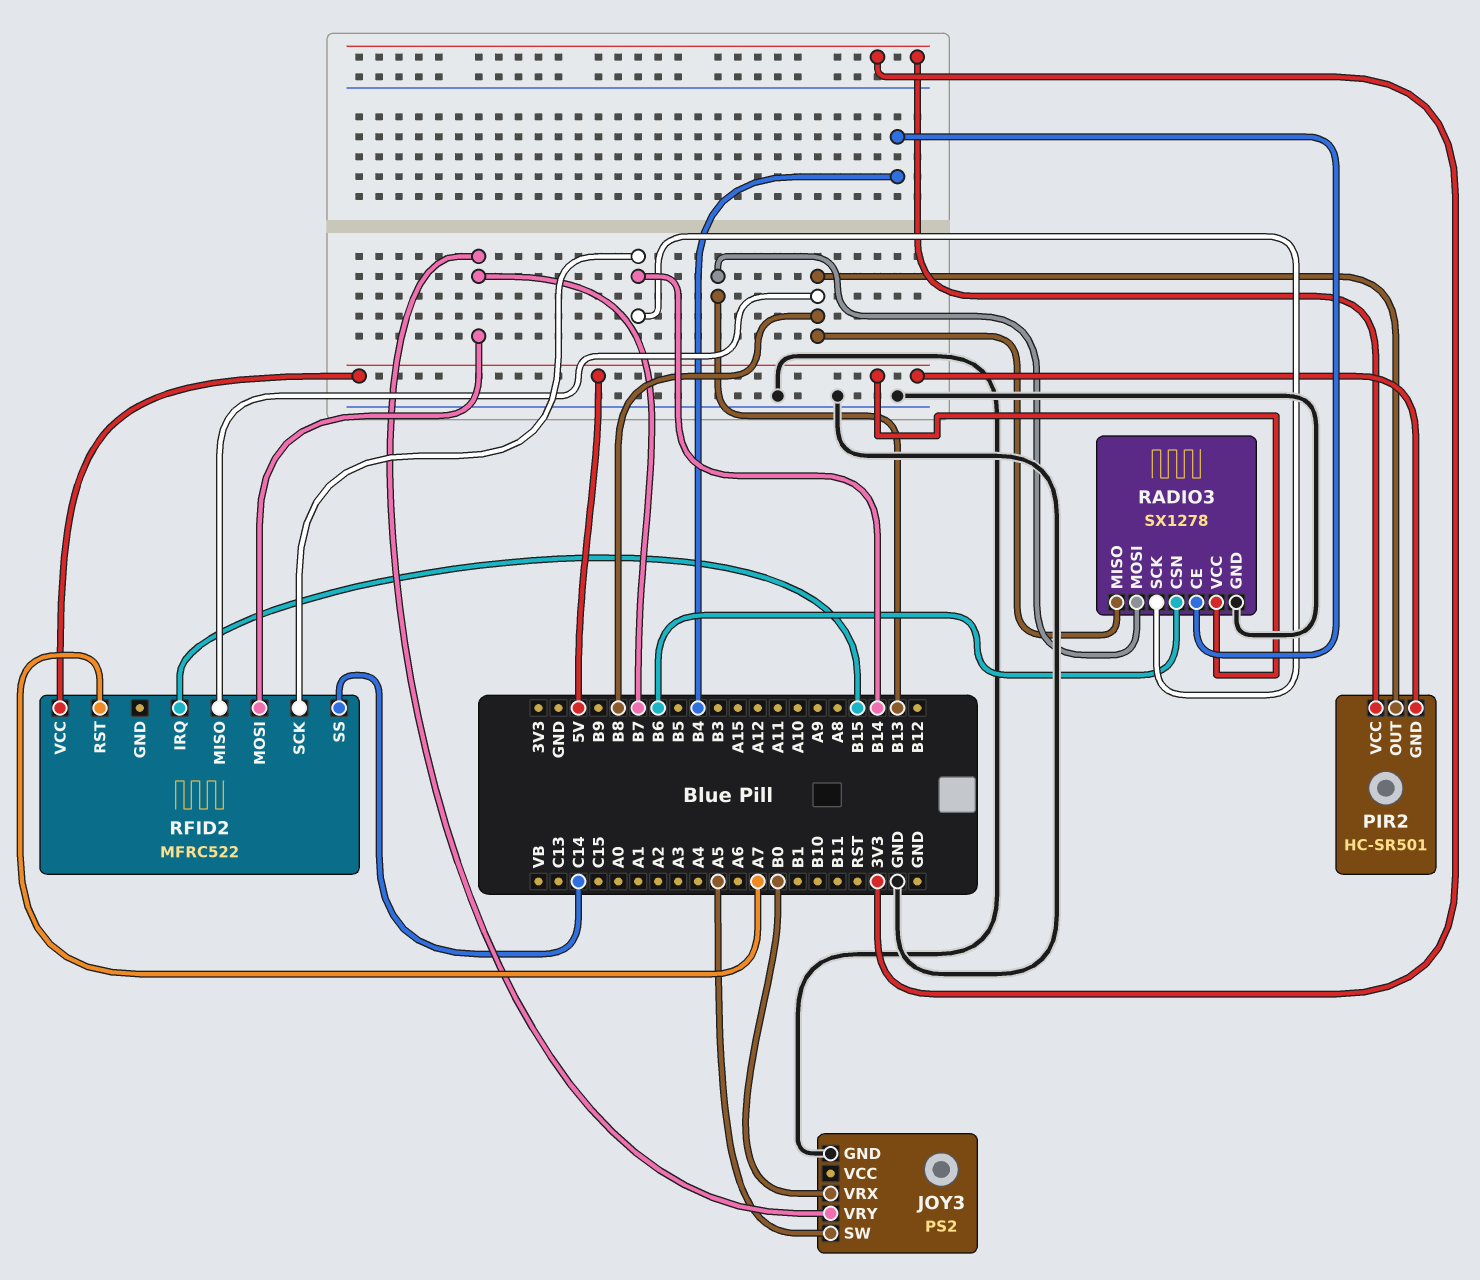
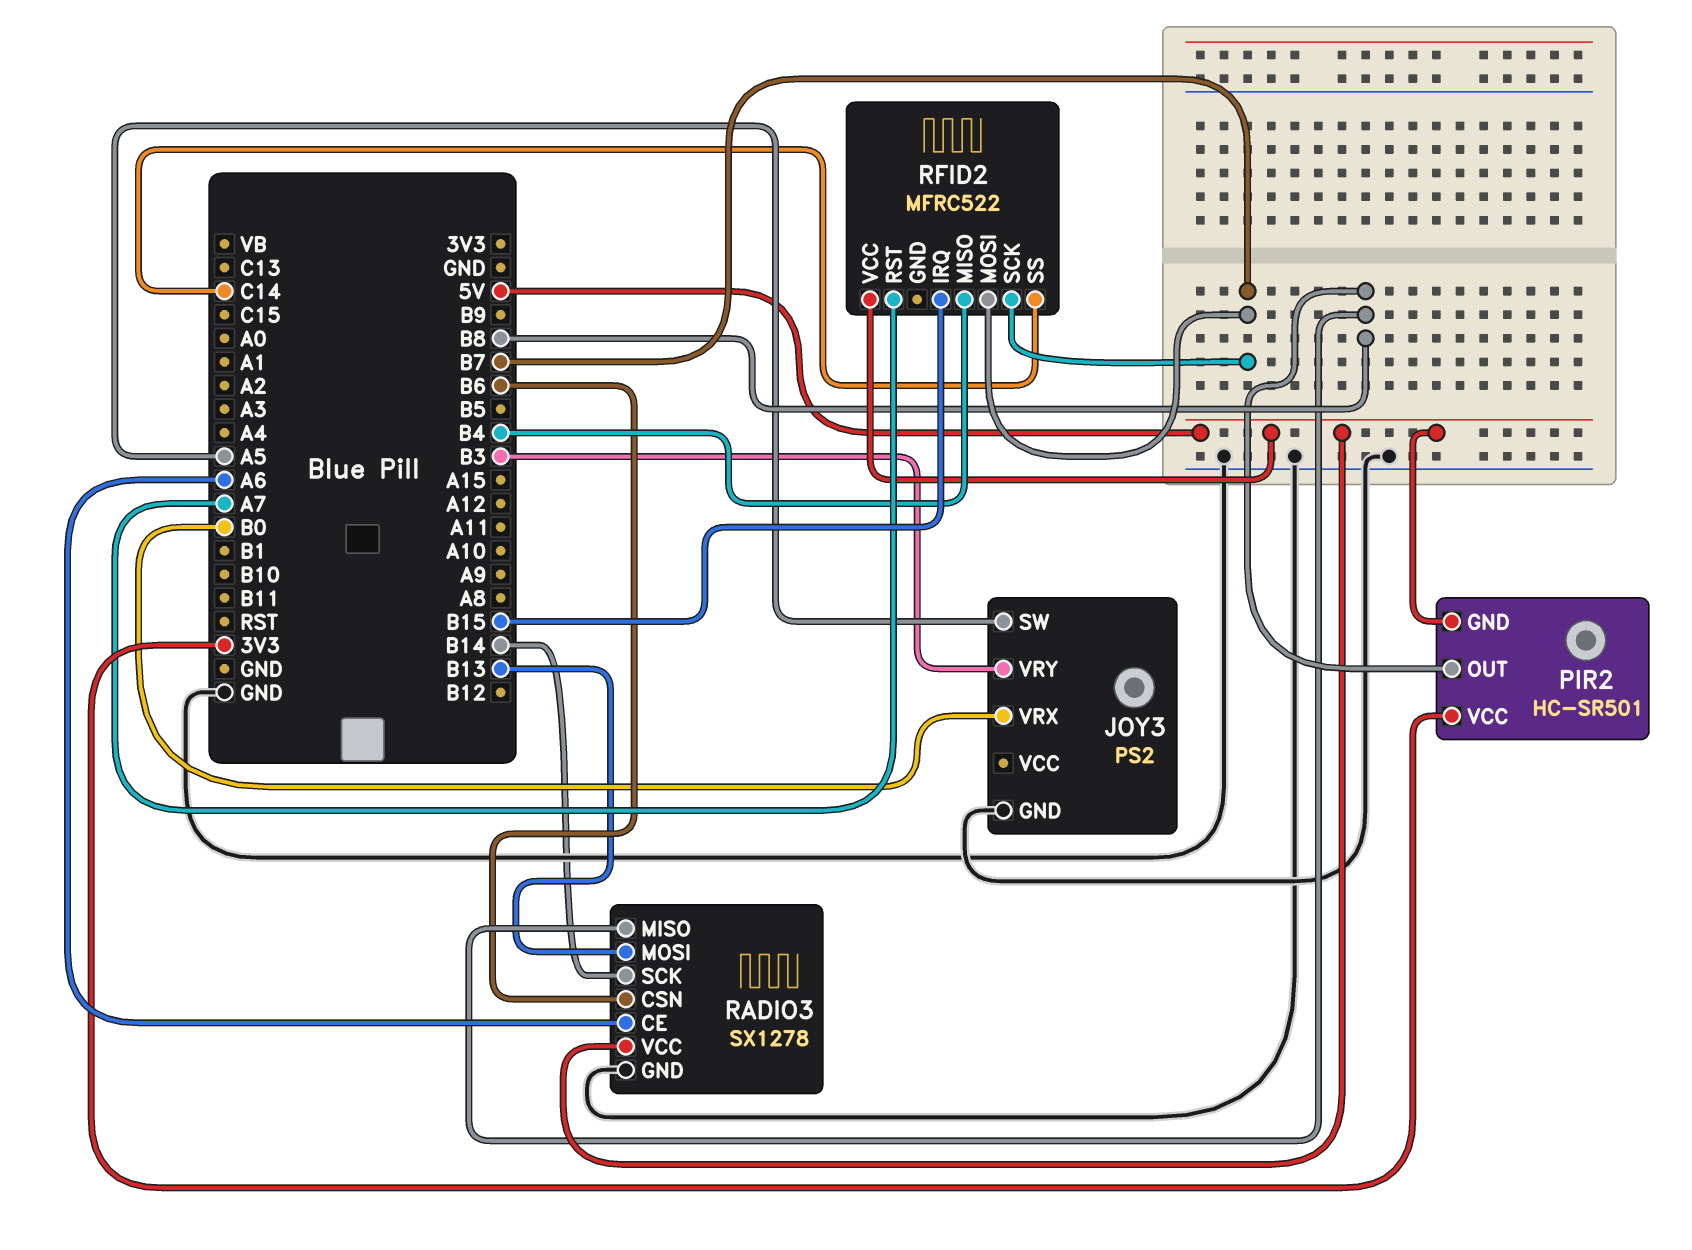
JOY3 pin VRY: B7 -> B3
RADIO3 pin CE: B4 -> A6
RFID2 pin MISO: B8 -> B4
RFID2 pin SCK: B14 -> B7

